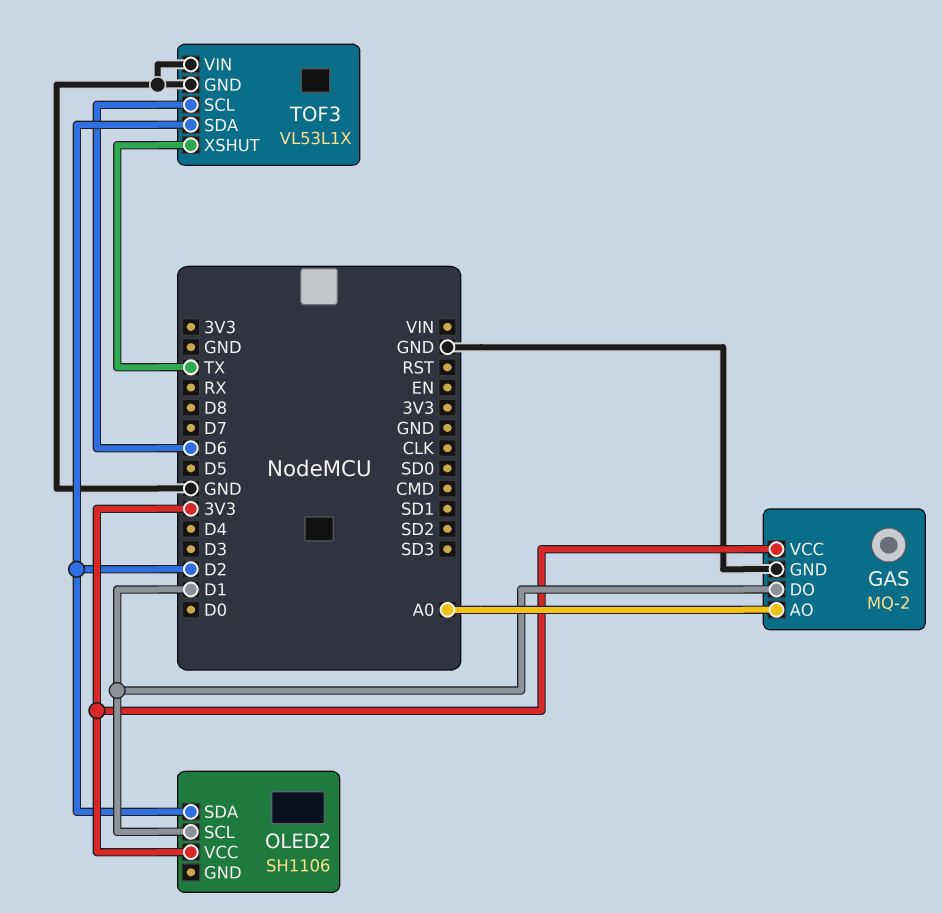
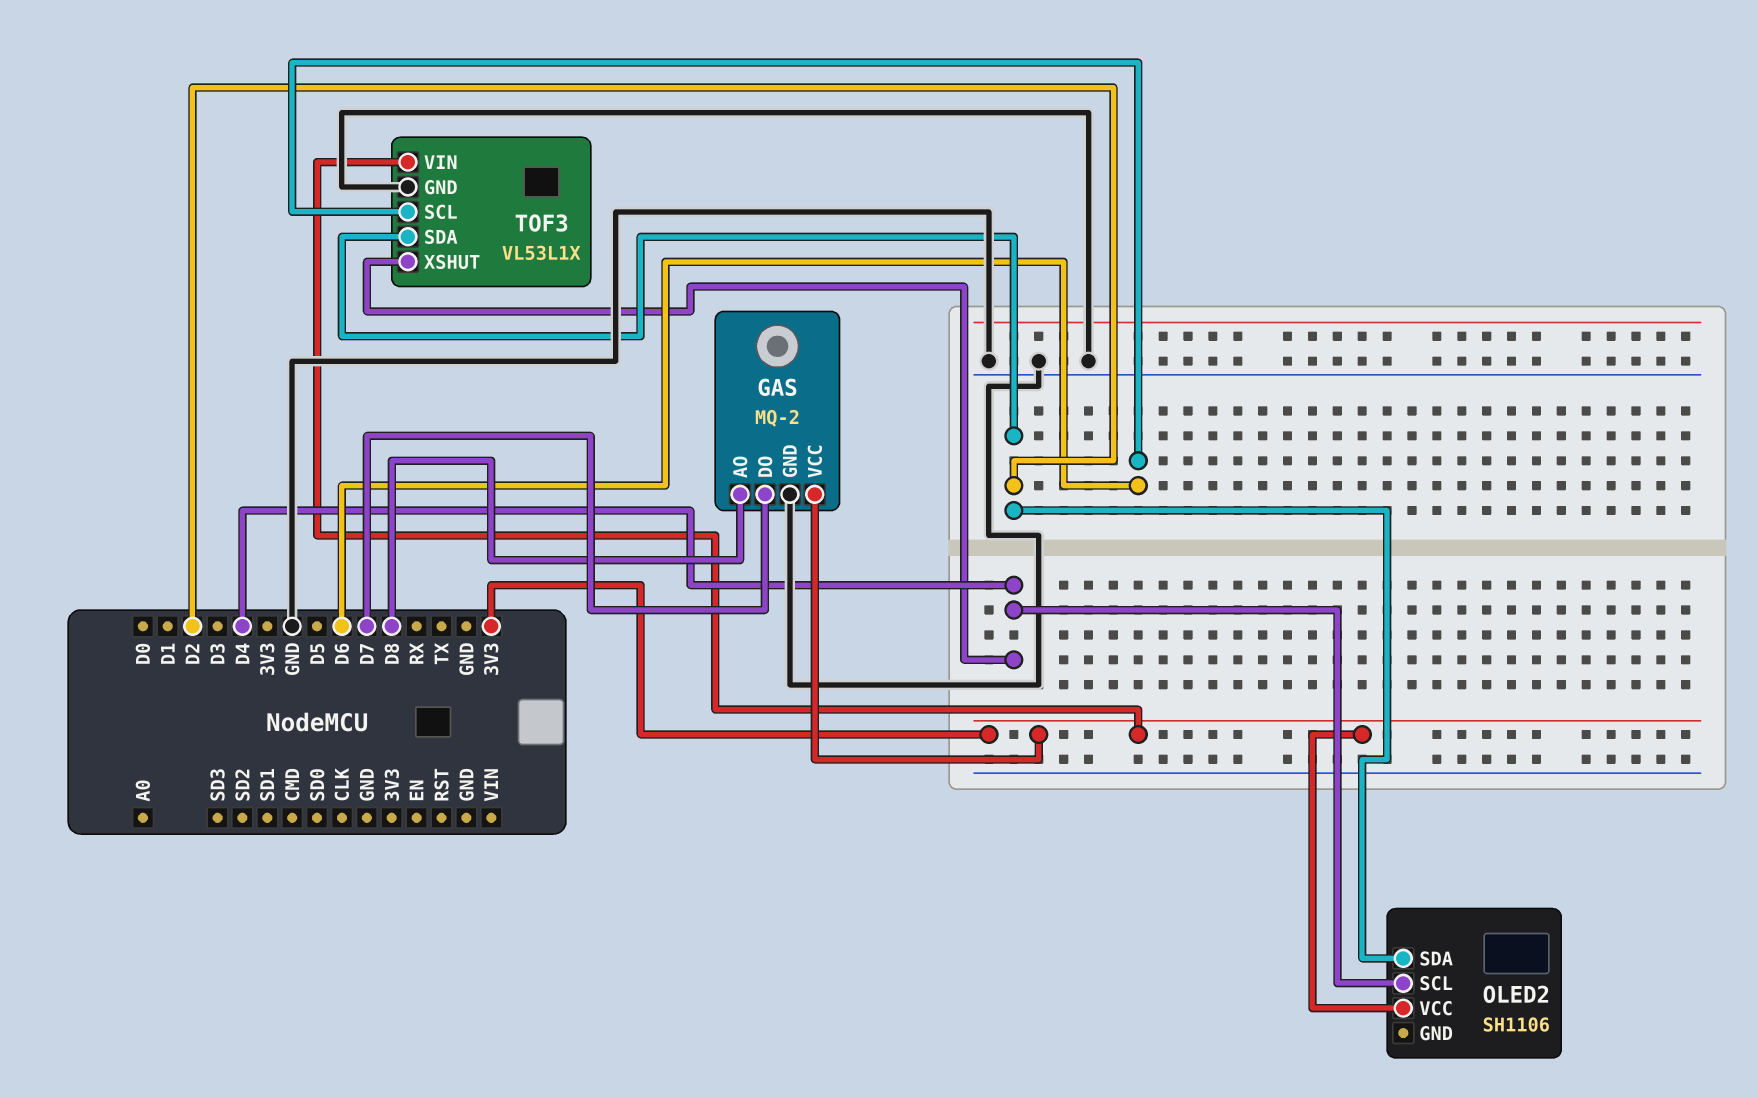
GAS pin AO: A0 -> D8
GAS pin DO: D1 -> D7
OLED2 pin SCL: D1 -> D4
TOF3 pin VIN: GND -> 3V3
TOF3 pin XSHUT: TX -> D4

